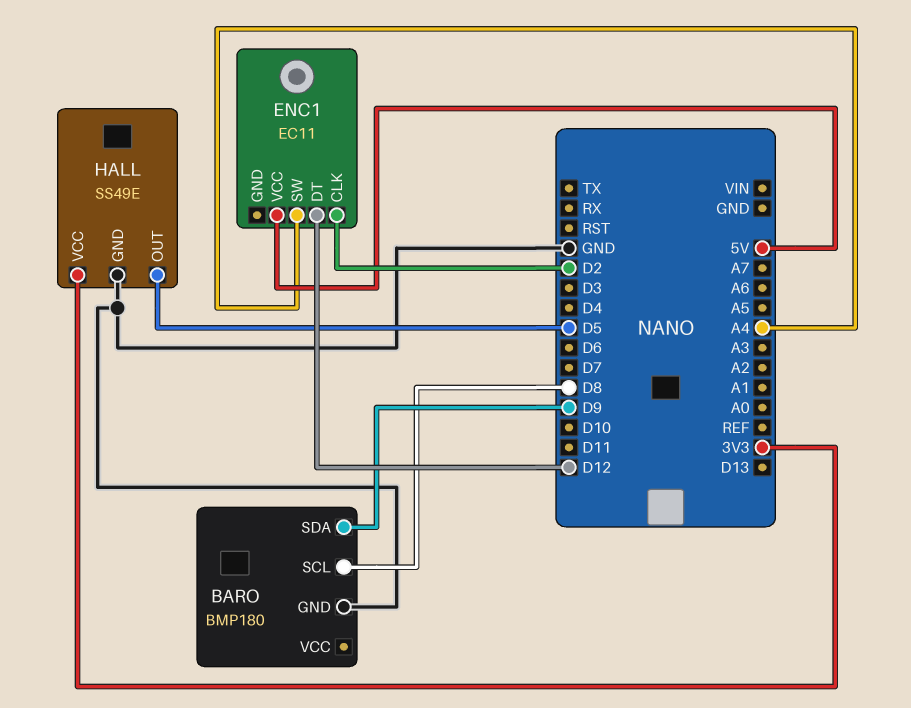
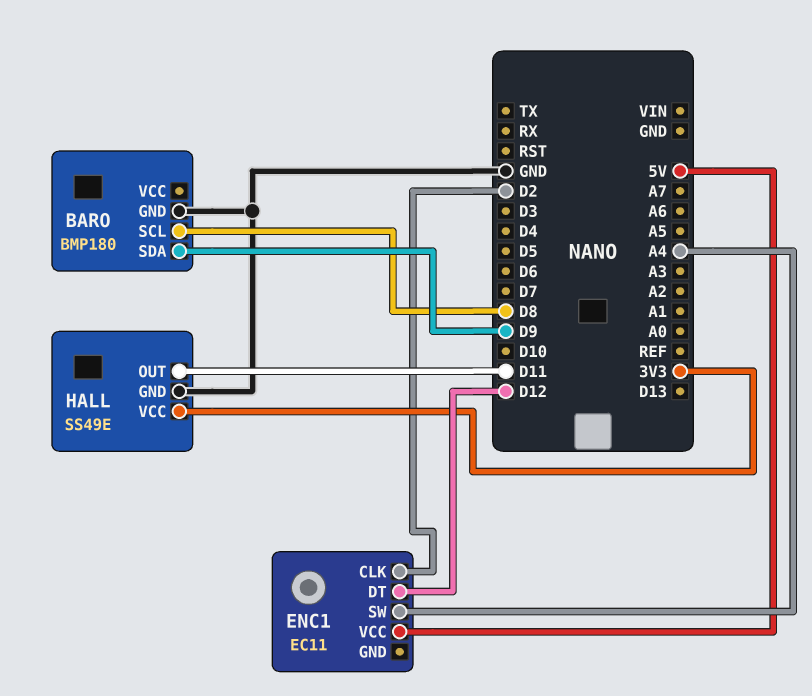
HALL pin OUT: D5 -> D11

